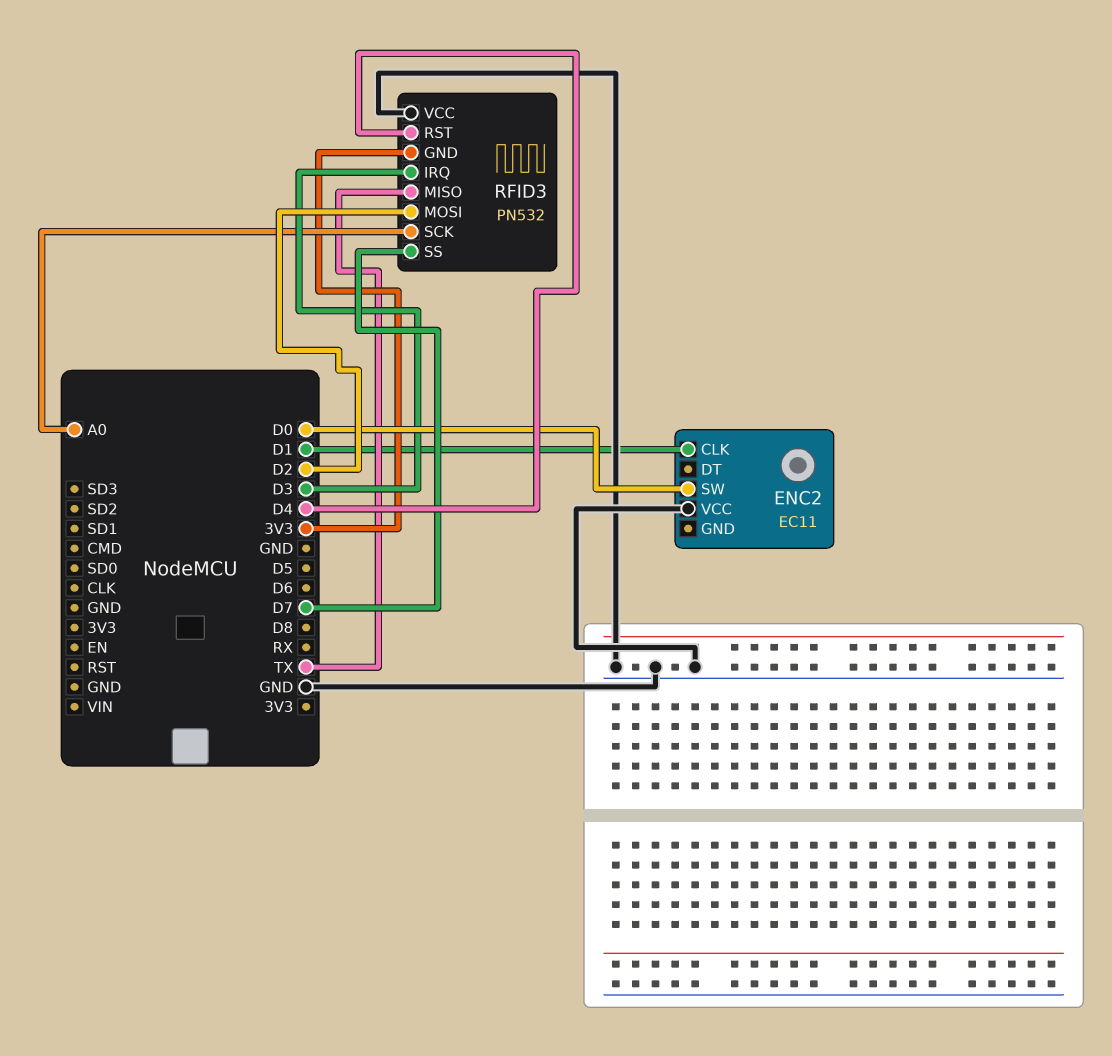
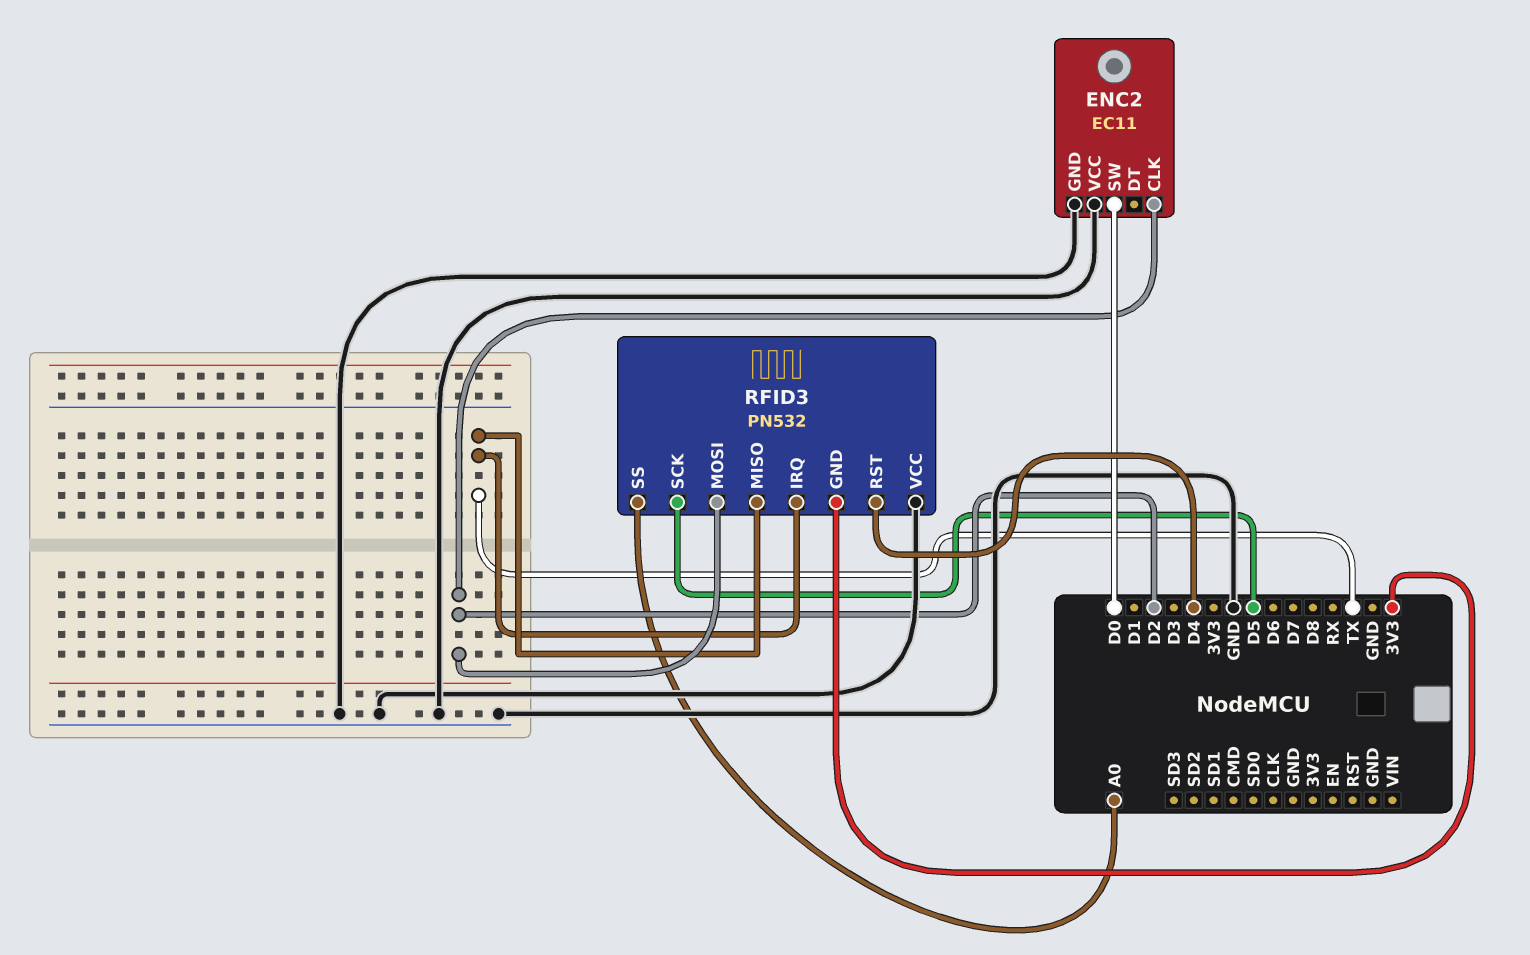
ENC2 pin CLK: D1 -> D2
ENC2 pin GND: none -> GND
RFID3 pin IRQ: D3 -> TX
RFID3 pin SCK: A0 -> D5
RFID3 pin SS: D7 -> A0

